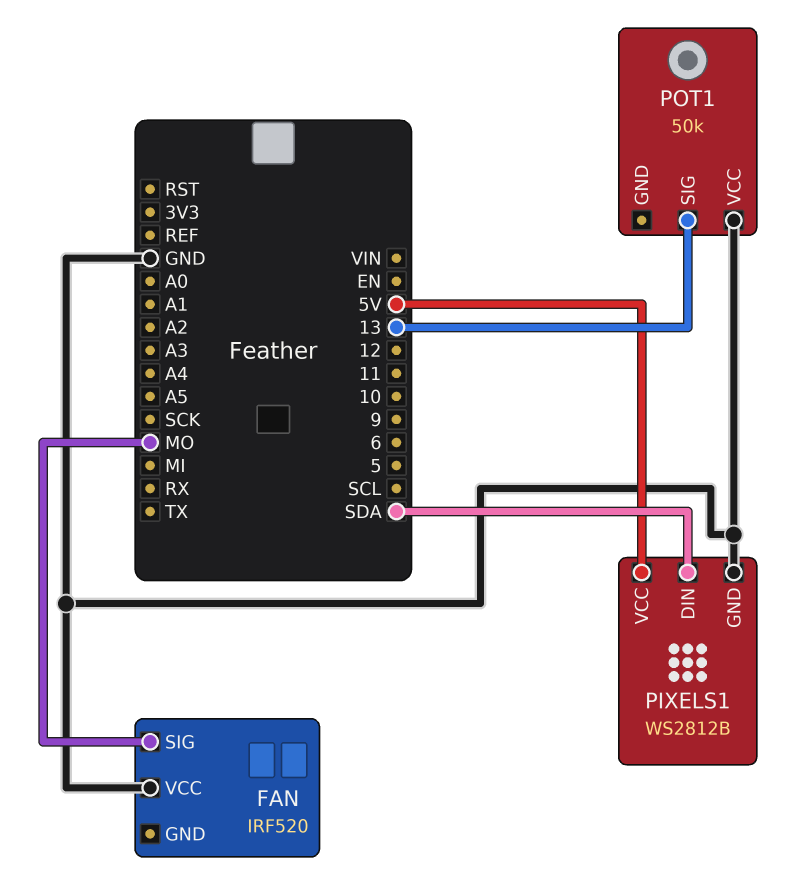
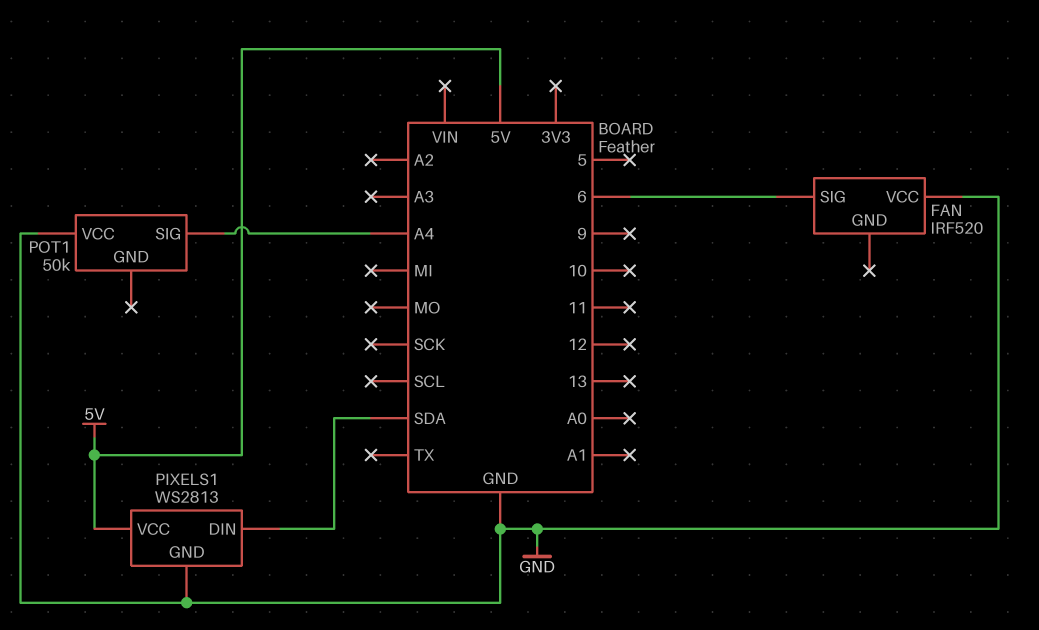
FAN pin SIG: MO -> 6
PIXELS1: WS2812B -> WS2813
POT1 pin SIG: 13 -> A4

